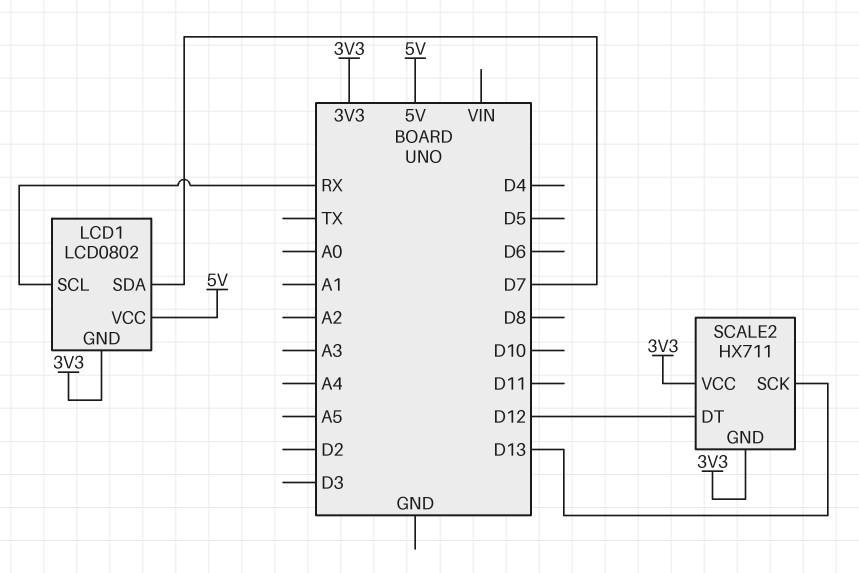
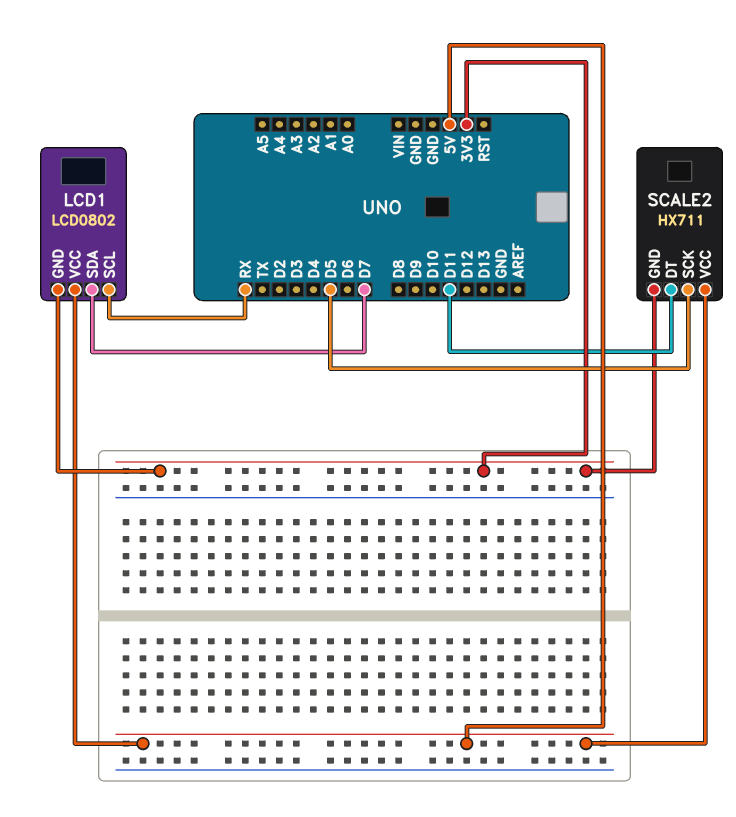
SCALE2 pin DT: D12 -> D11
SCALE2 pin SCK: D13 -> D5
SCALE2 pin VCC: 3V3 -> 5V

